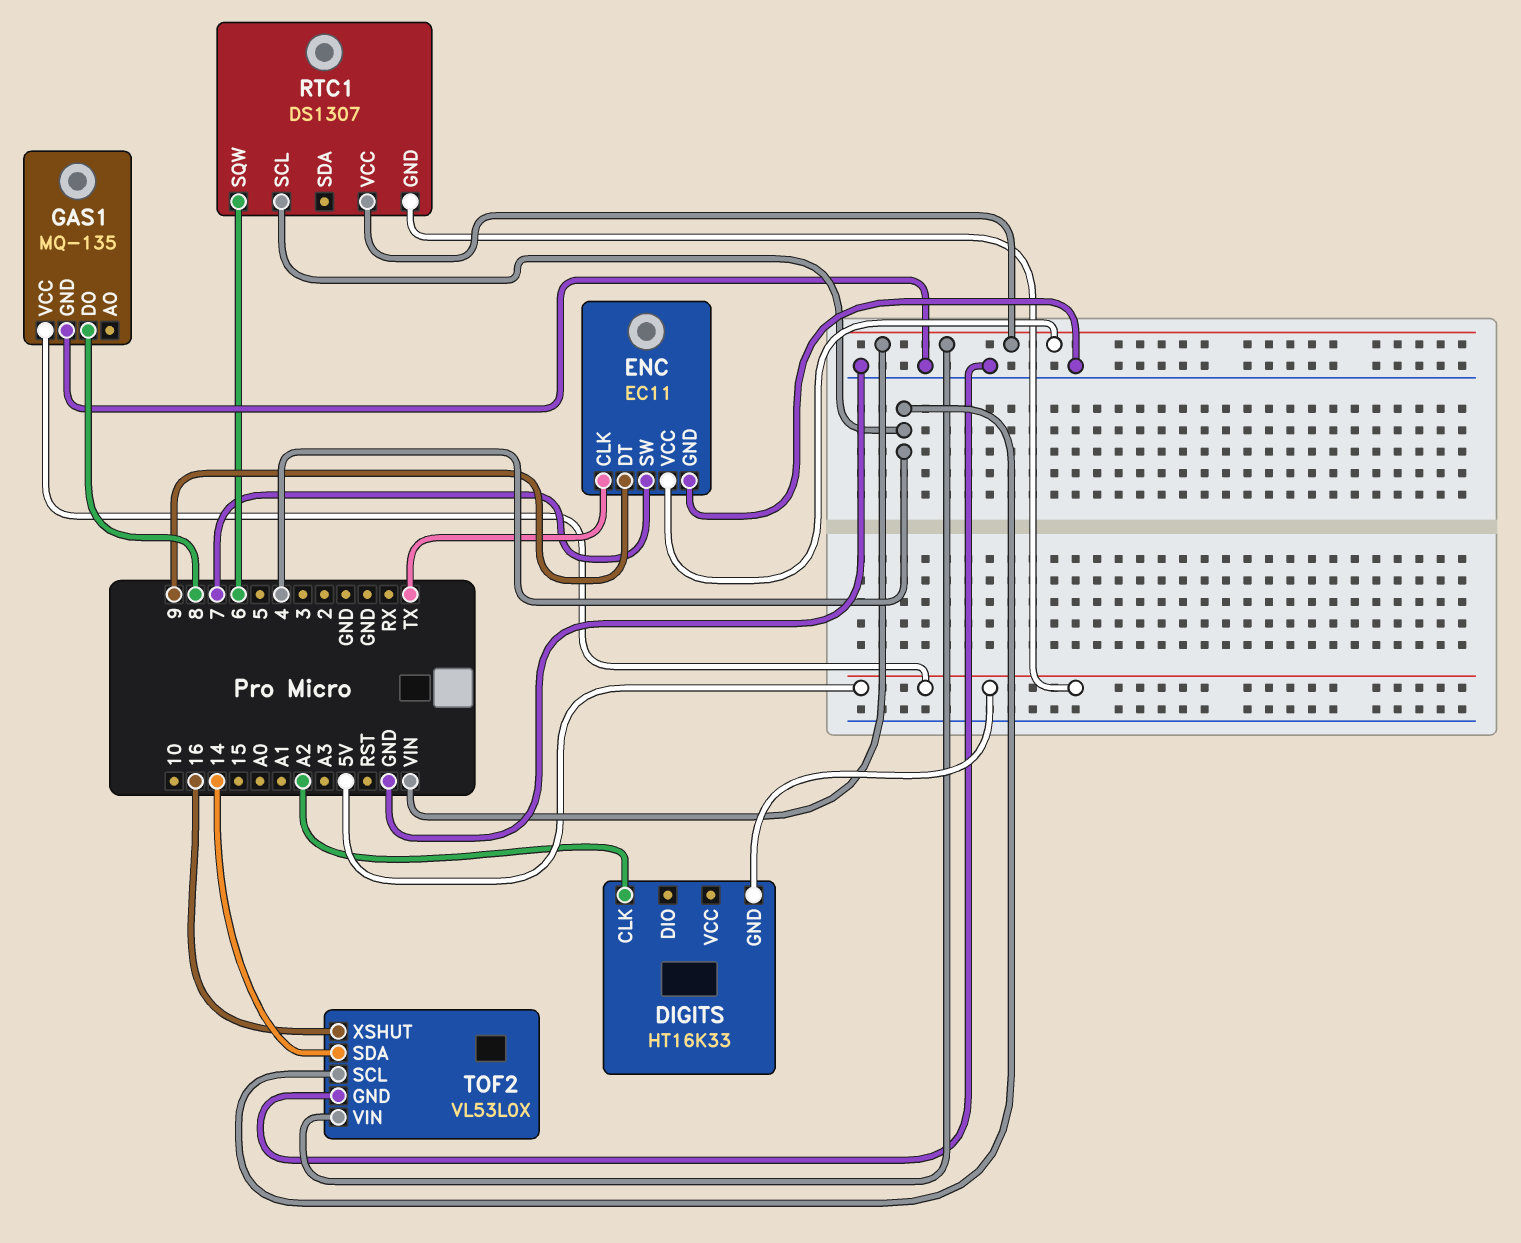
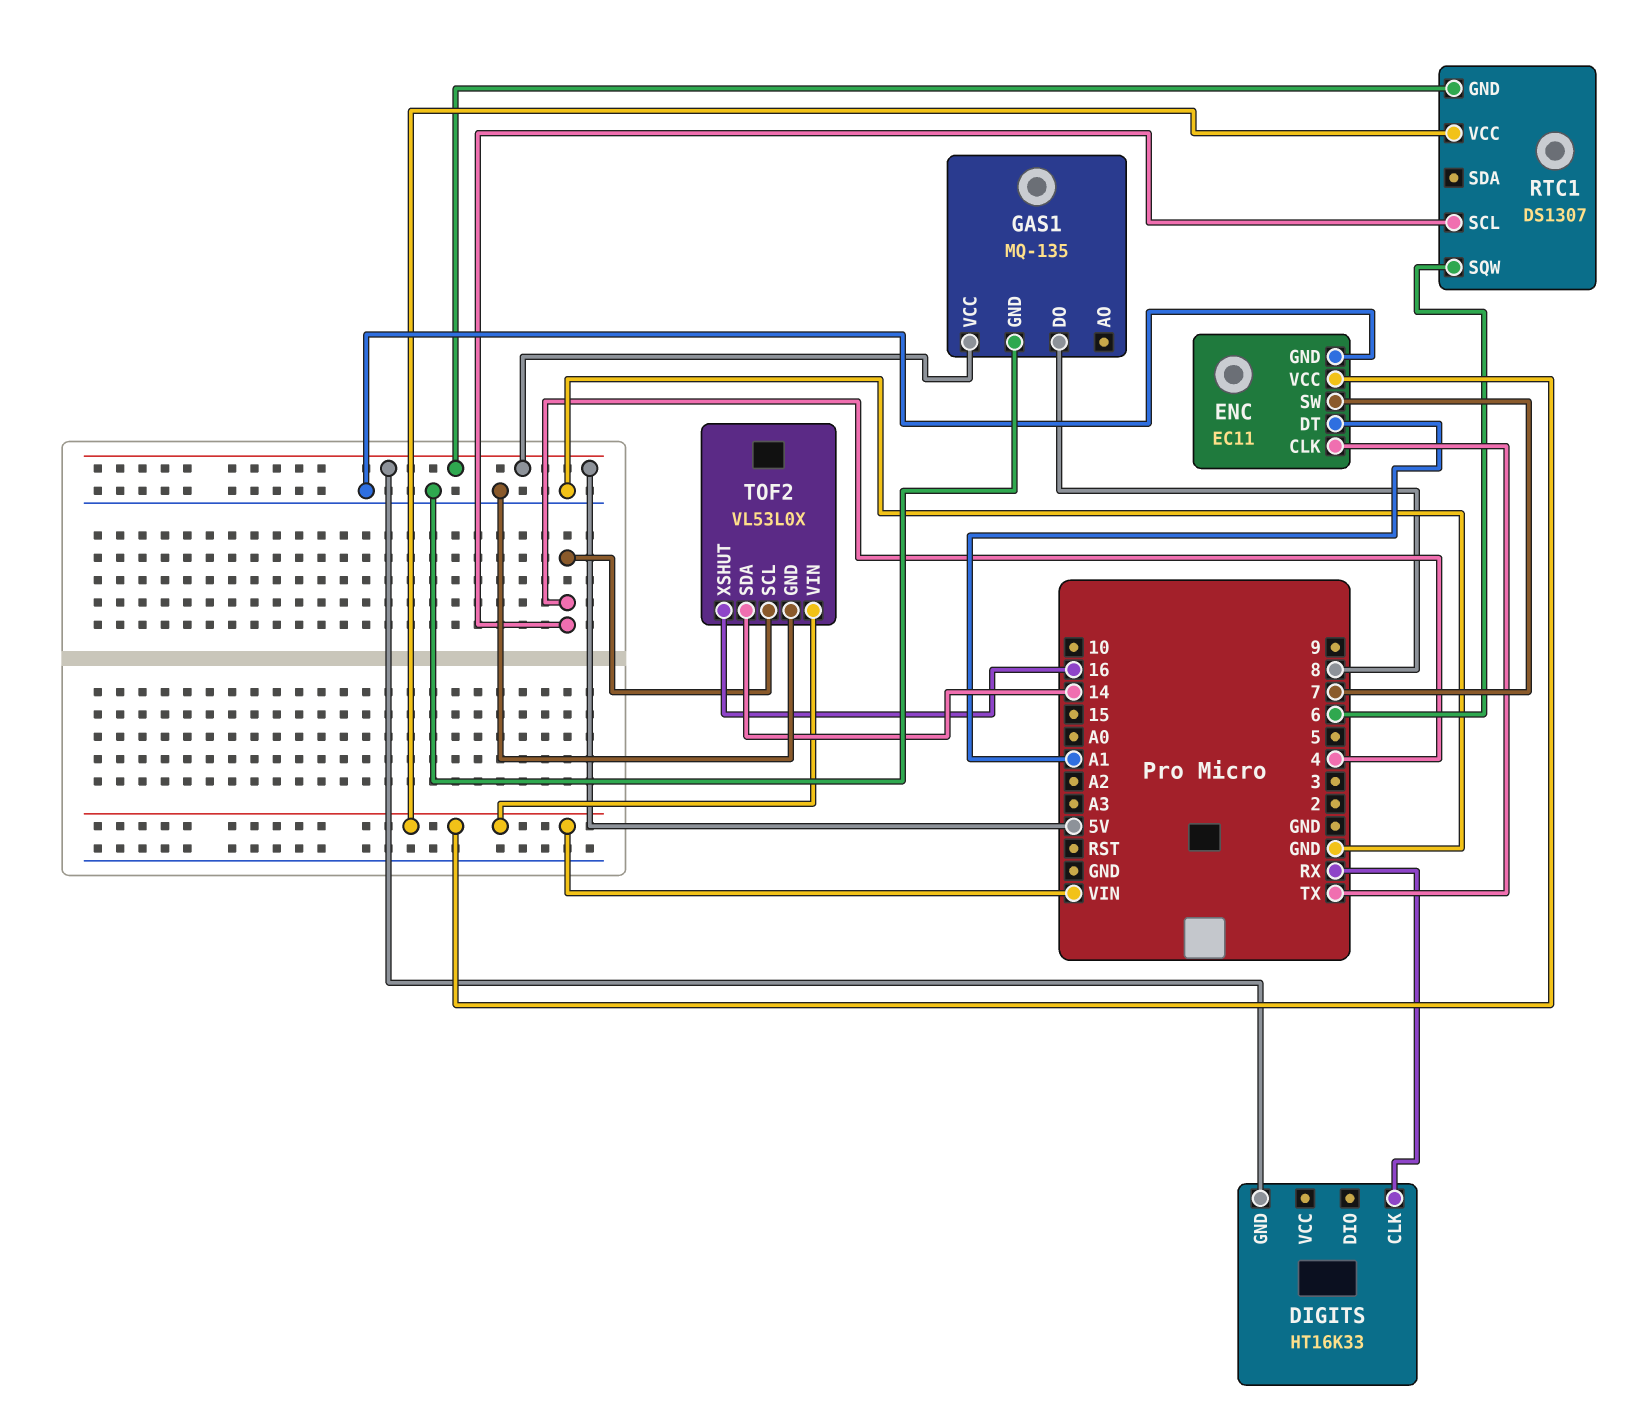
DIGITS pin CLK: A2 -> RX
ENC pin DT: 9 -> A1

